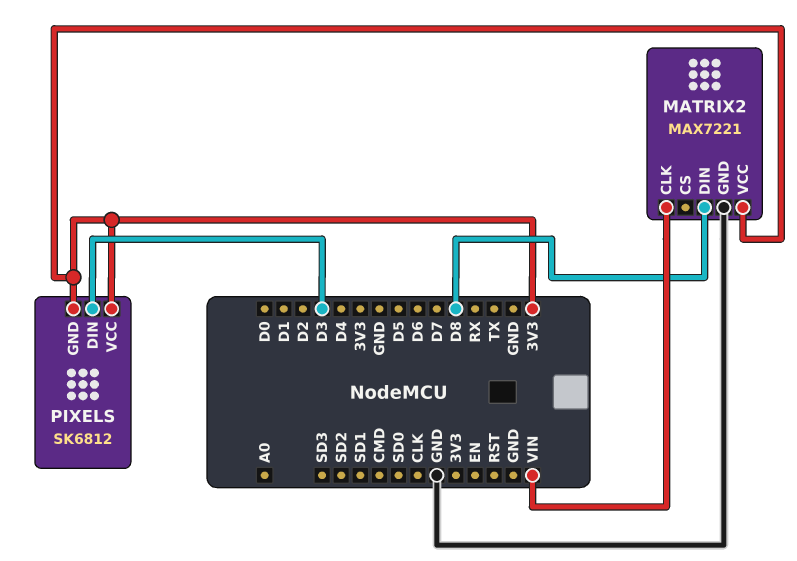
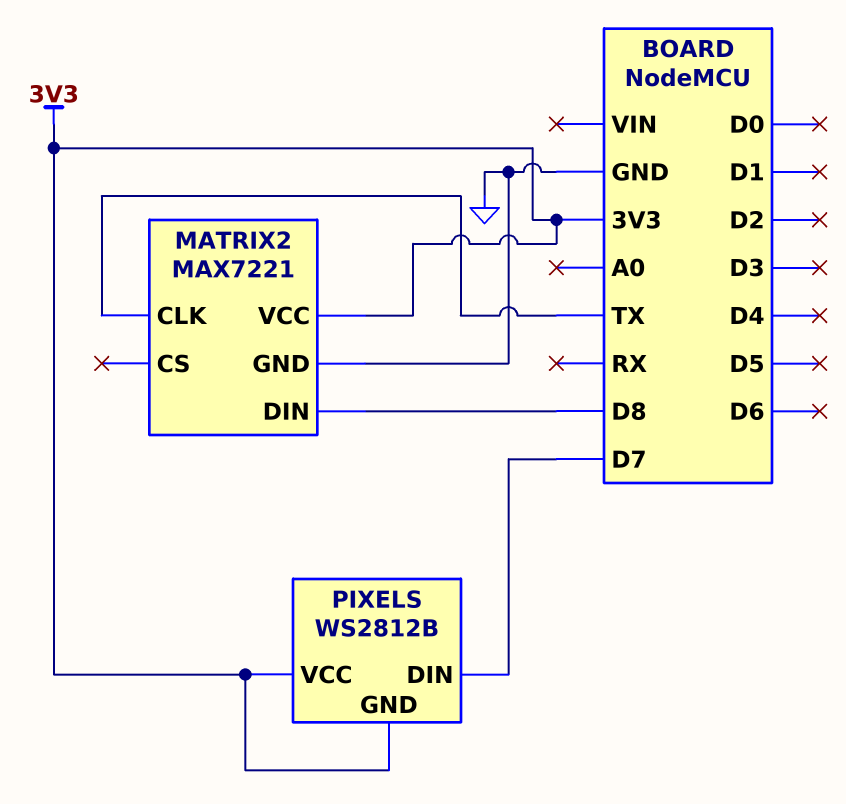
MATRIX2 pin CLK: VIN -> TX
PIXELS: SK6812 -> WS2812B
PIXELS pin DIN: D3 -> D7

